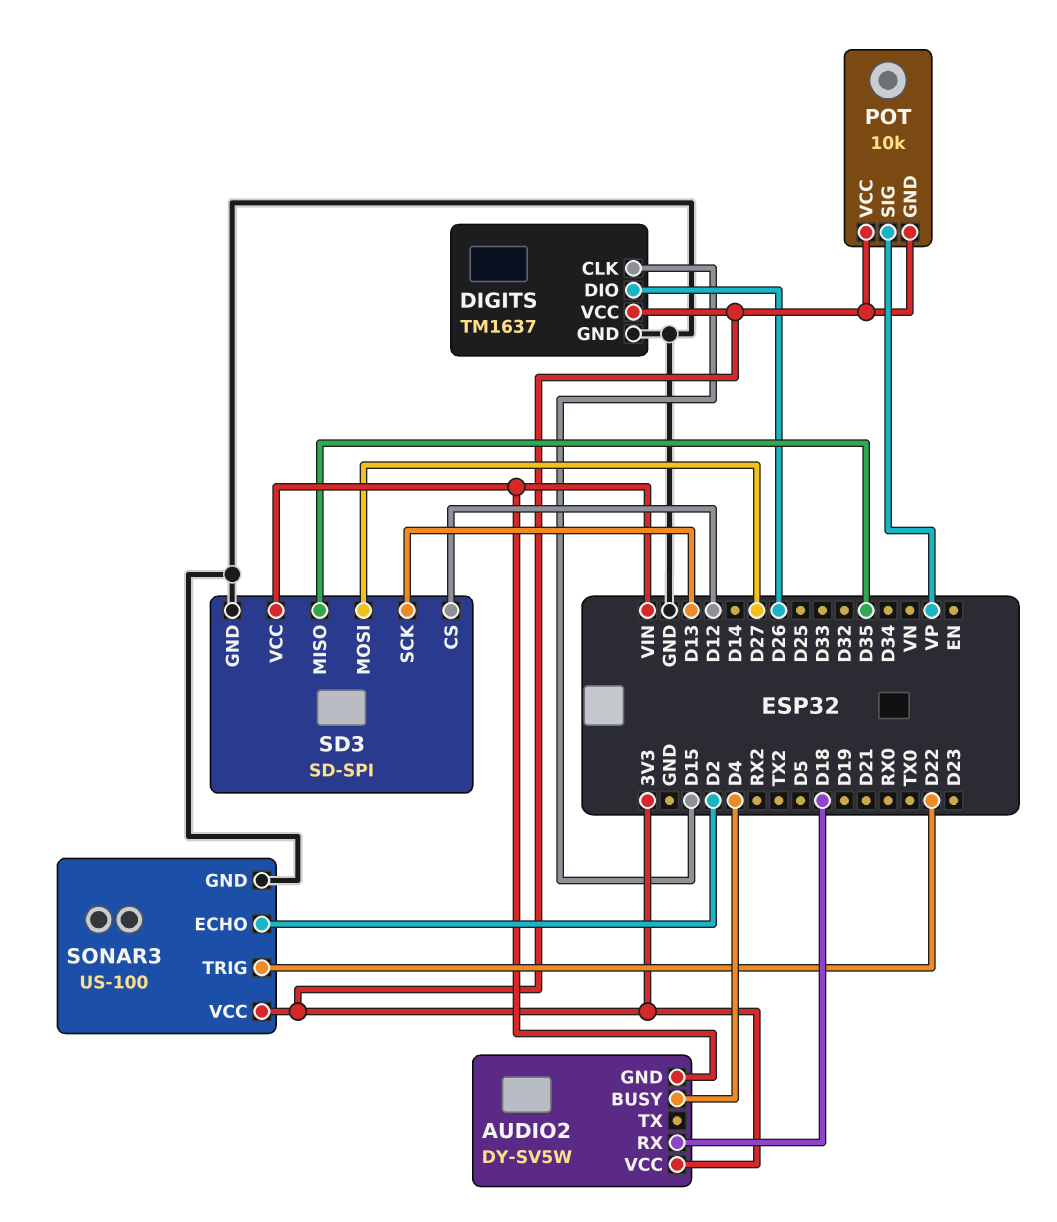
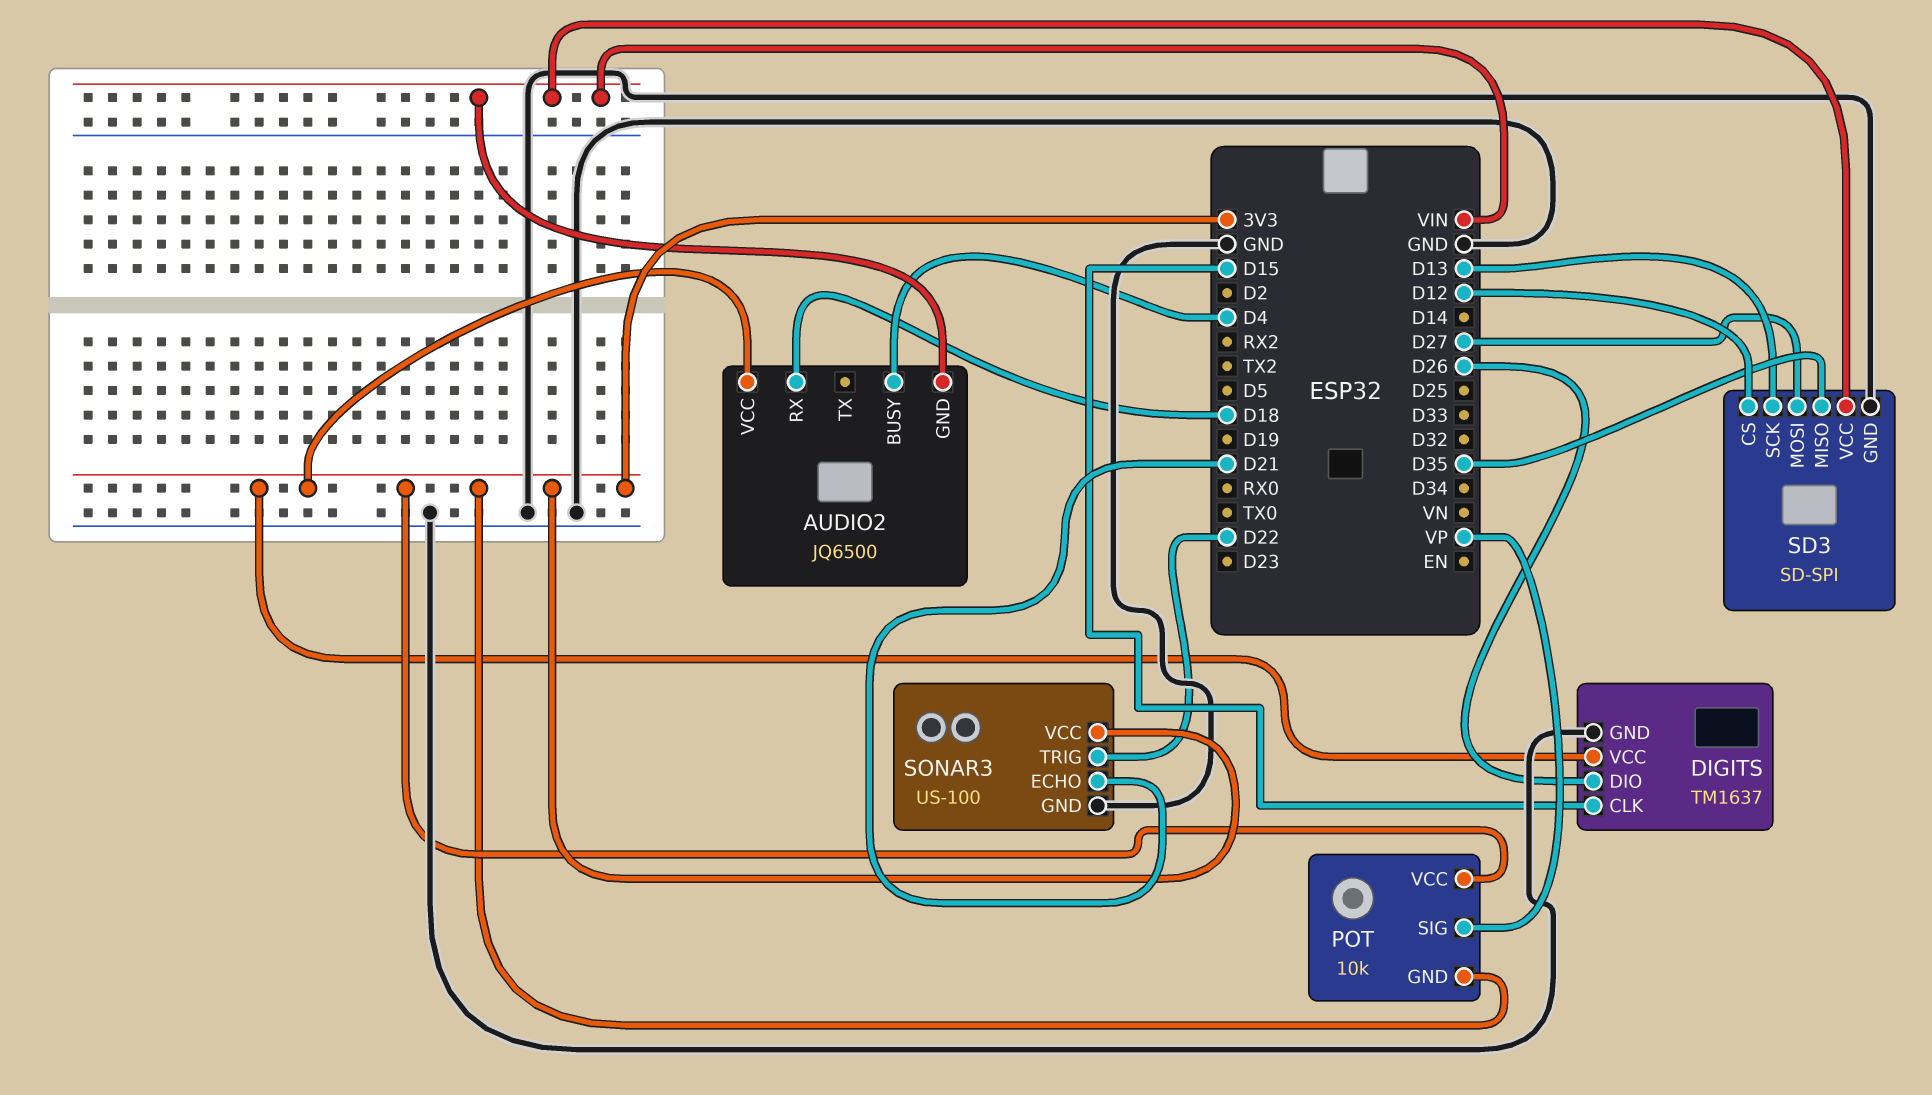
AUDIO2: DY-SV5W -> JQ6500
SONAR3 pin ECHO: D2 -> D21

